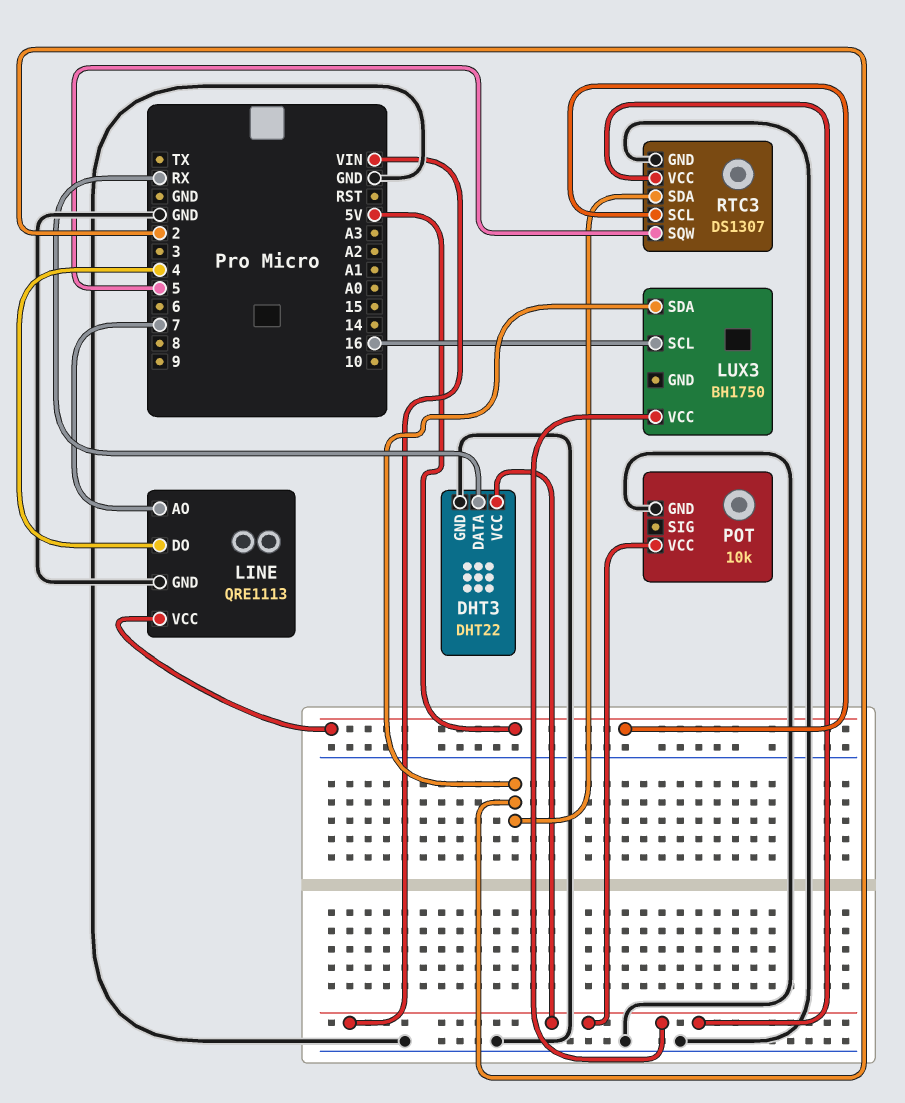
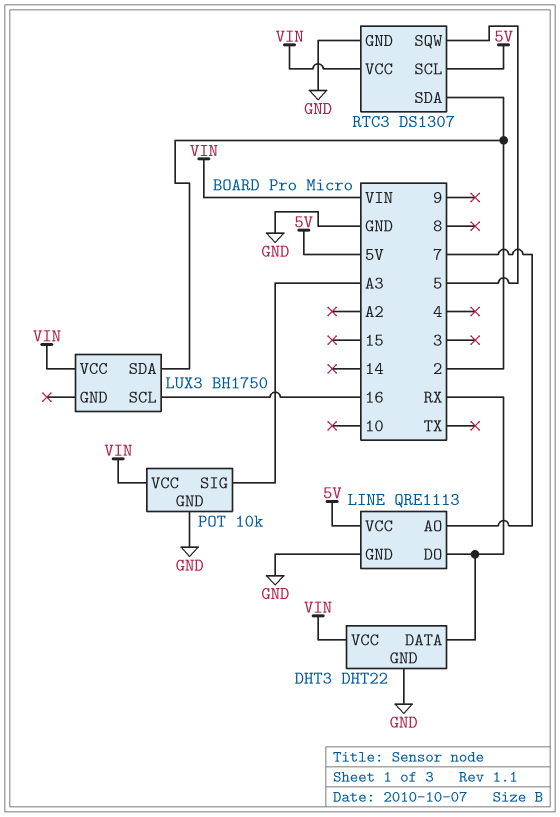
LINE pin DO: 4 -> RX
POT pin SIG: none -> A3

